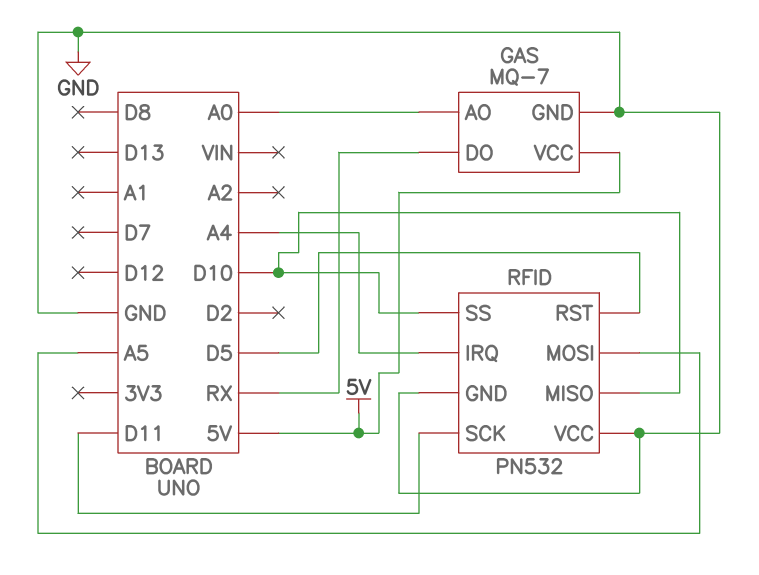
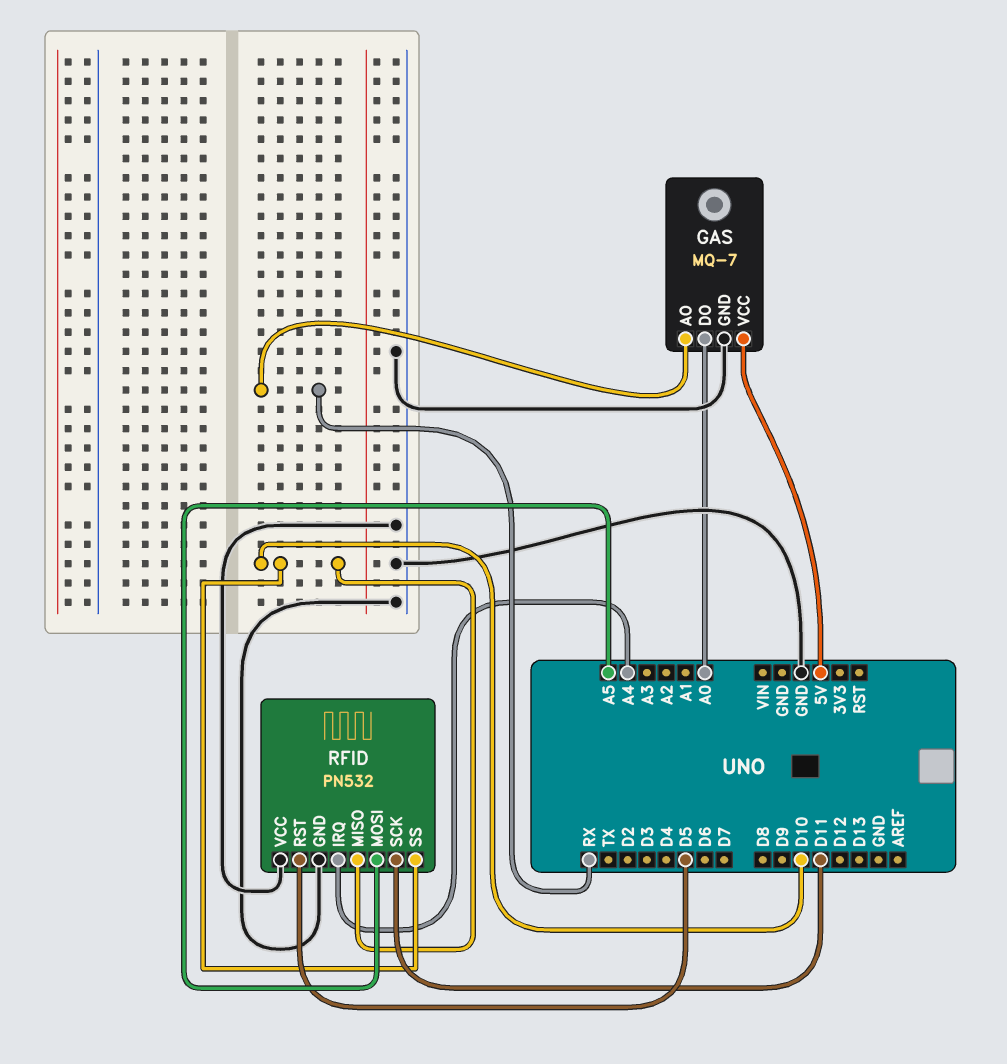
GAS pin AO: A0 -> RX
GAS pin DO: RX -> A0

